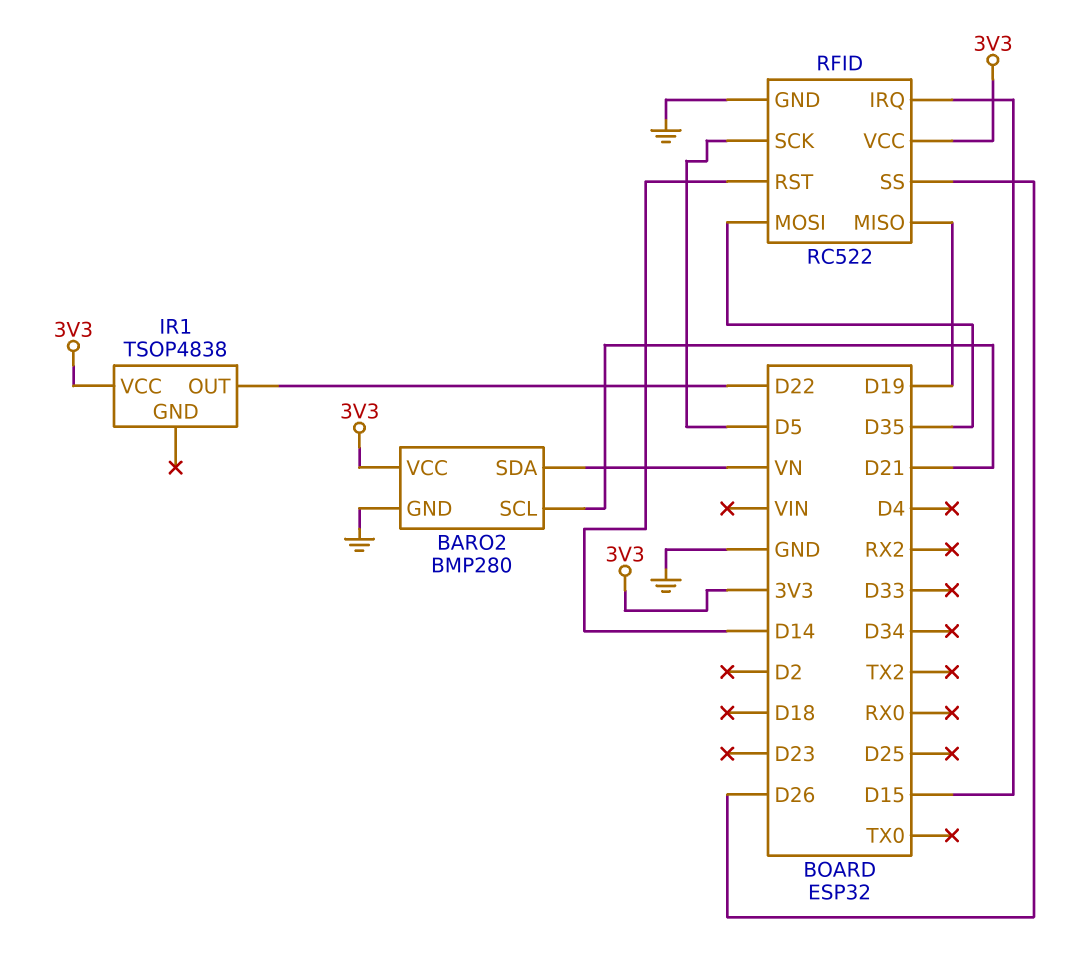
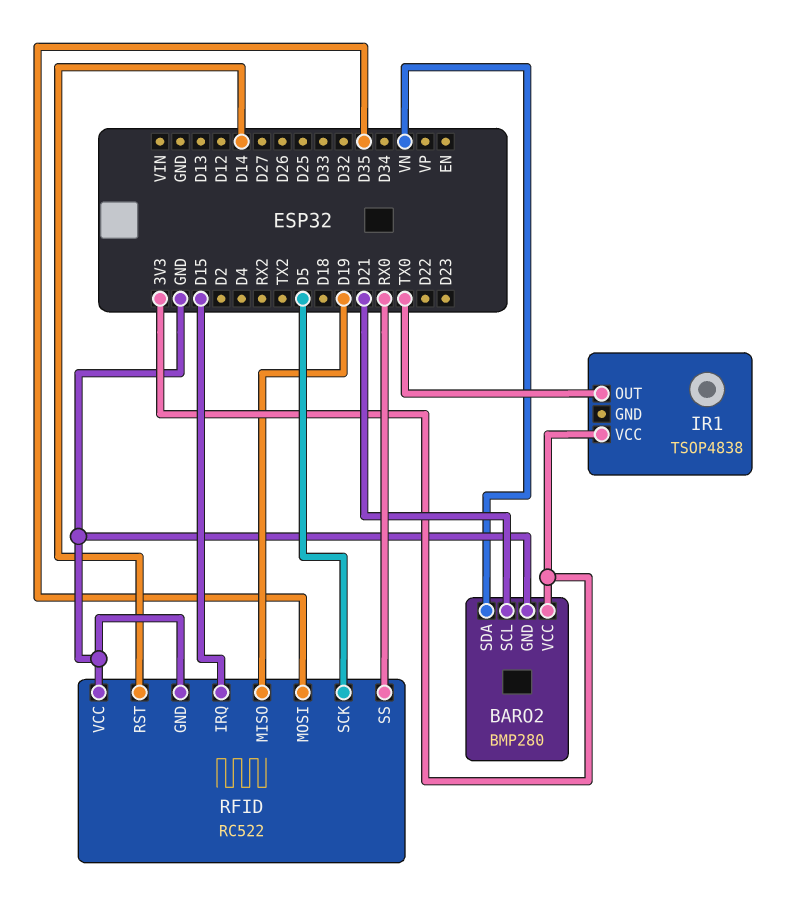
IR1 pin OUT: D22 -> TX0
RFID pin SS: D26 -> RX0
RFID pin VCC: 3V3 -> GND

